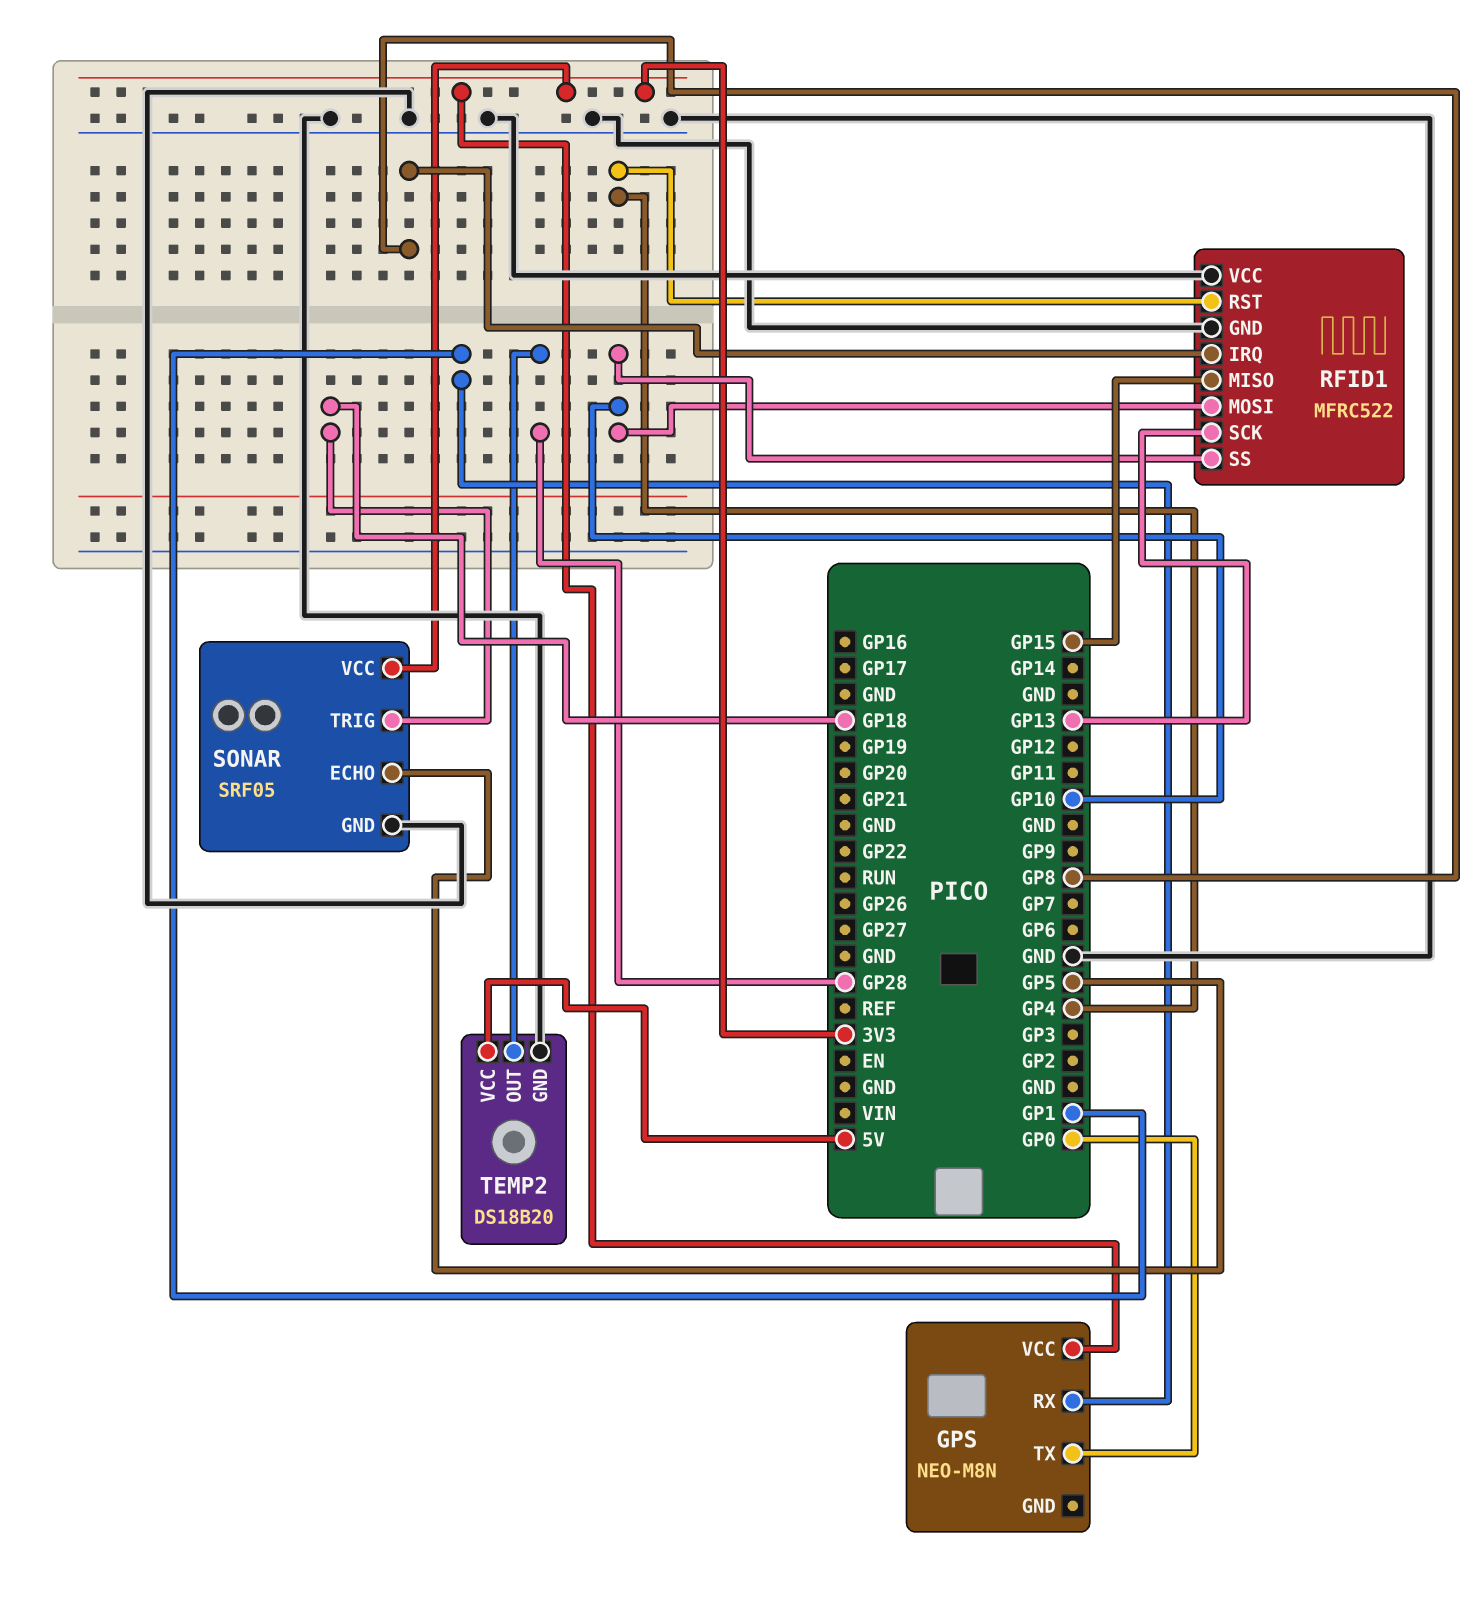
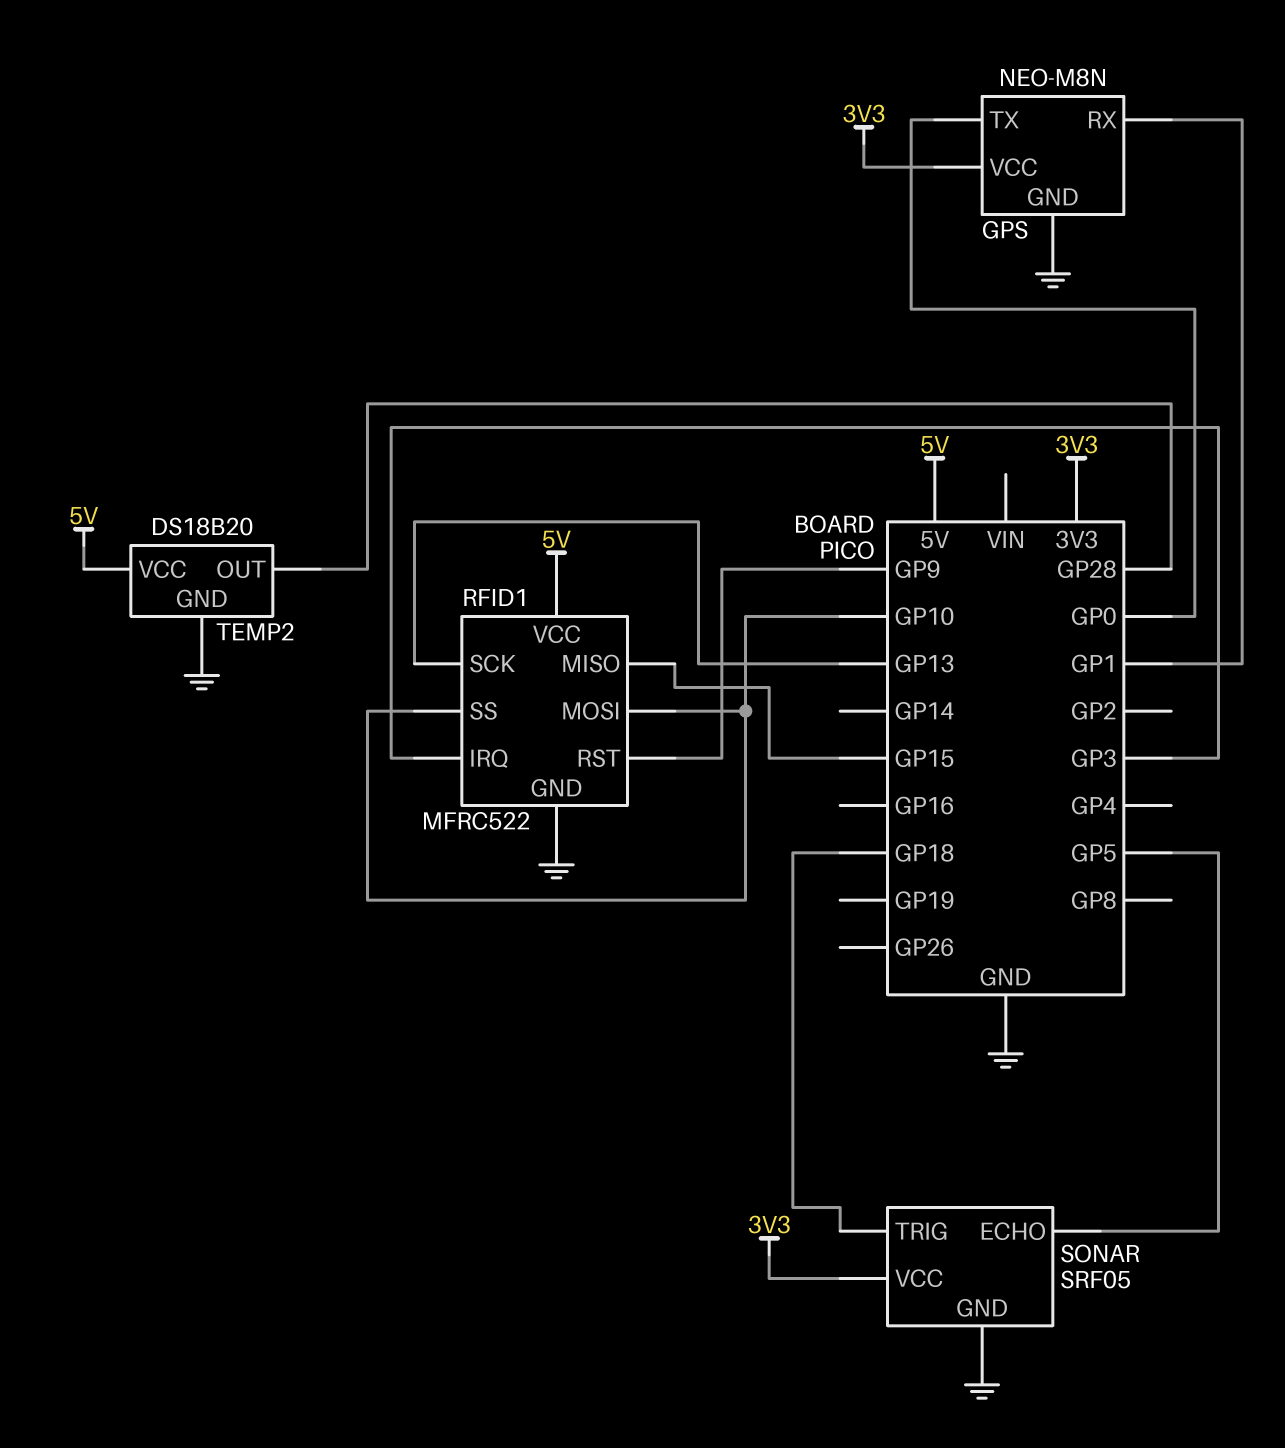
GPS pin GND: none -> GND
RFID1 pin IRQ: GP8 -> GP3
RFID1 pin RST: GP4 -> GP9
RFID1 pin VCC: GND -> 5V

